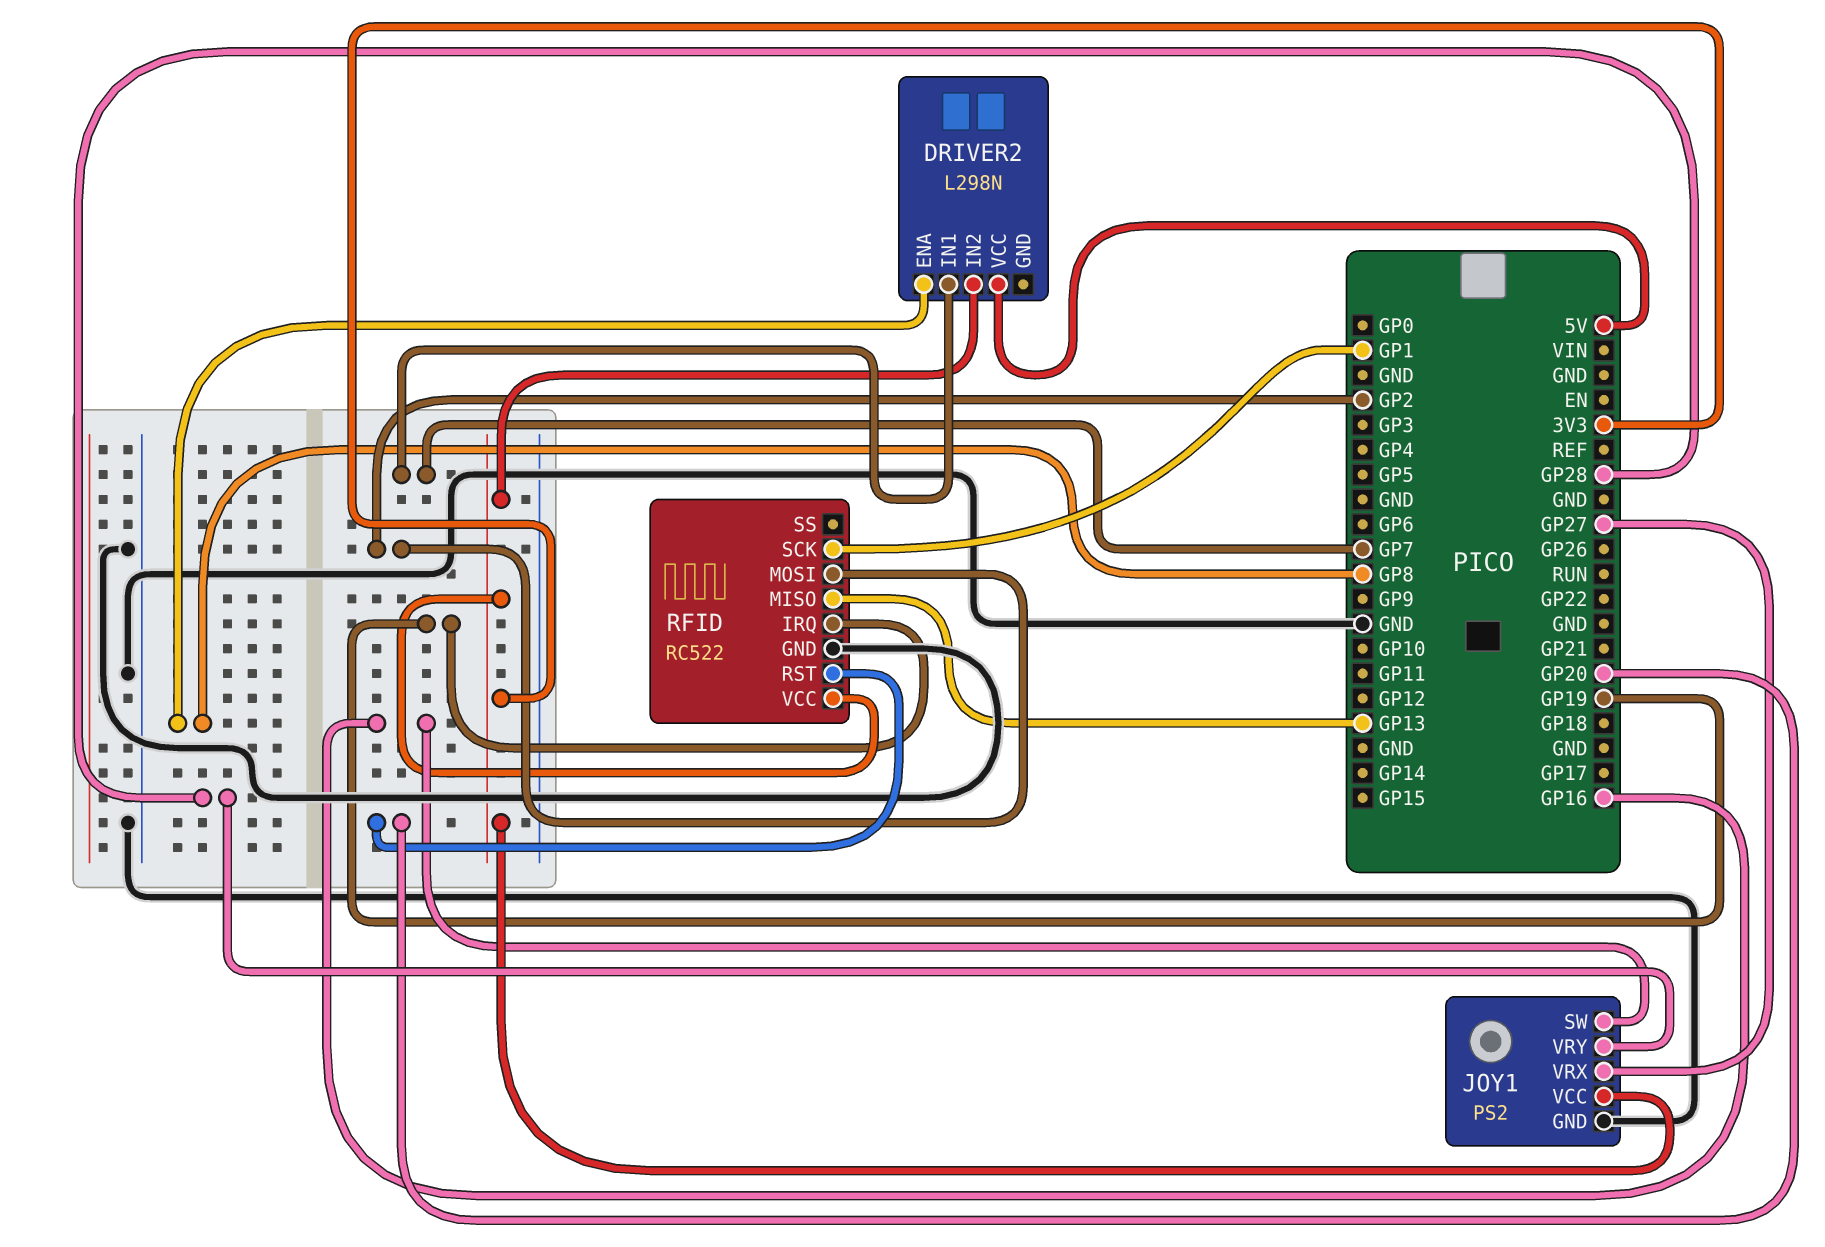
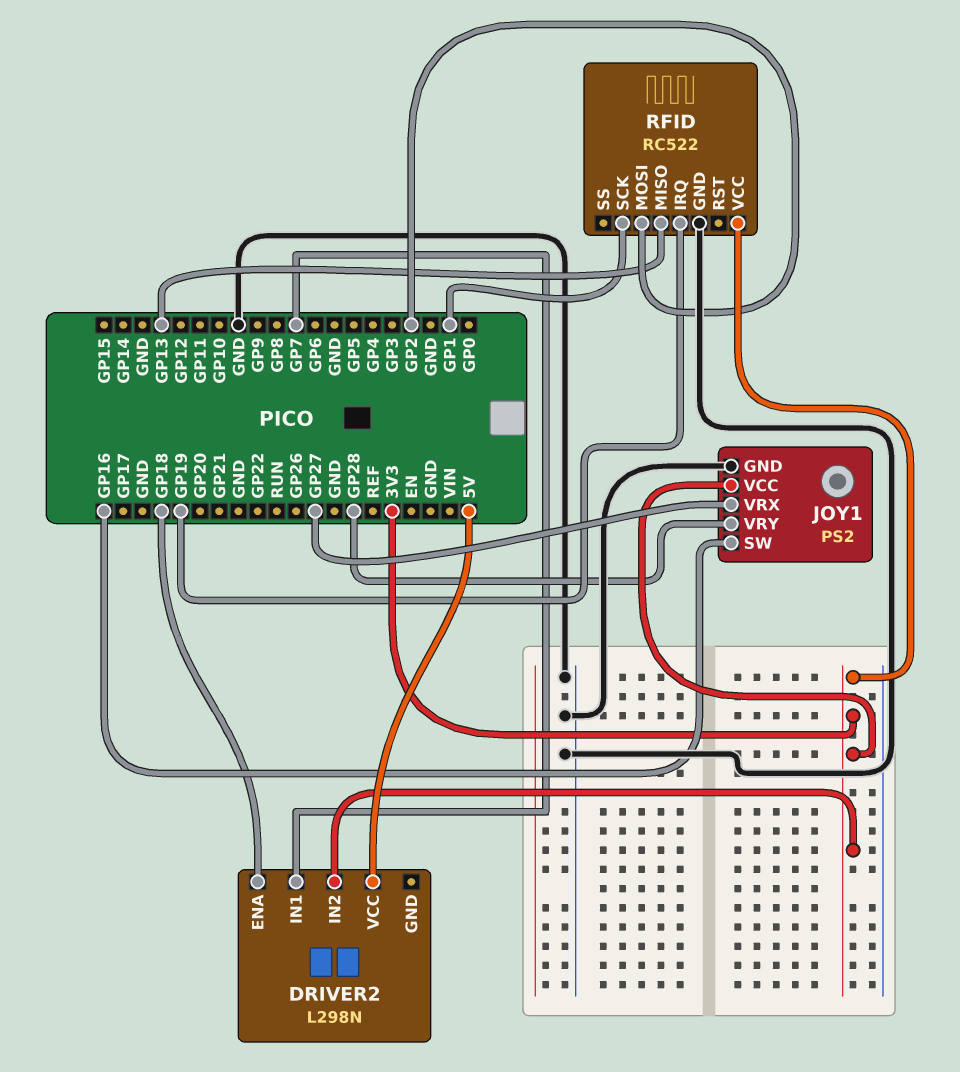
DRIVER2 pin ENA: GP8 -> GP18
RFID pin RST: GP20 -> none

